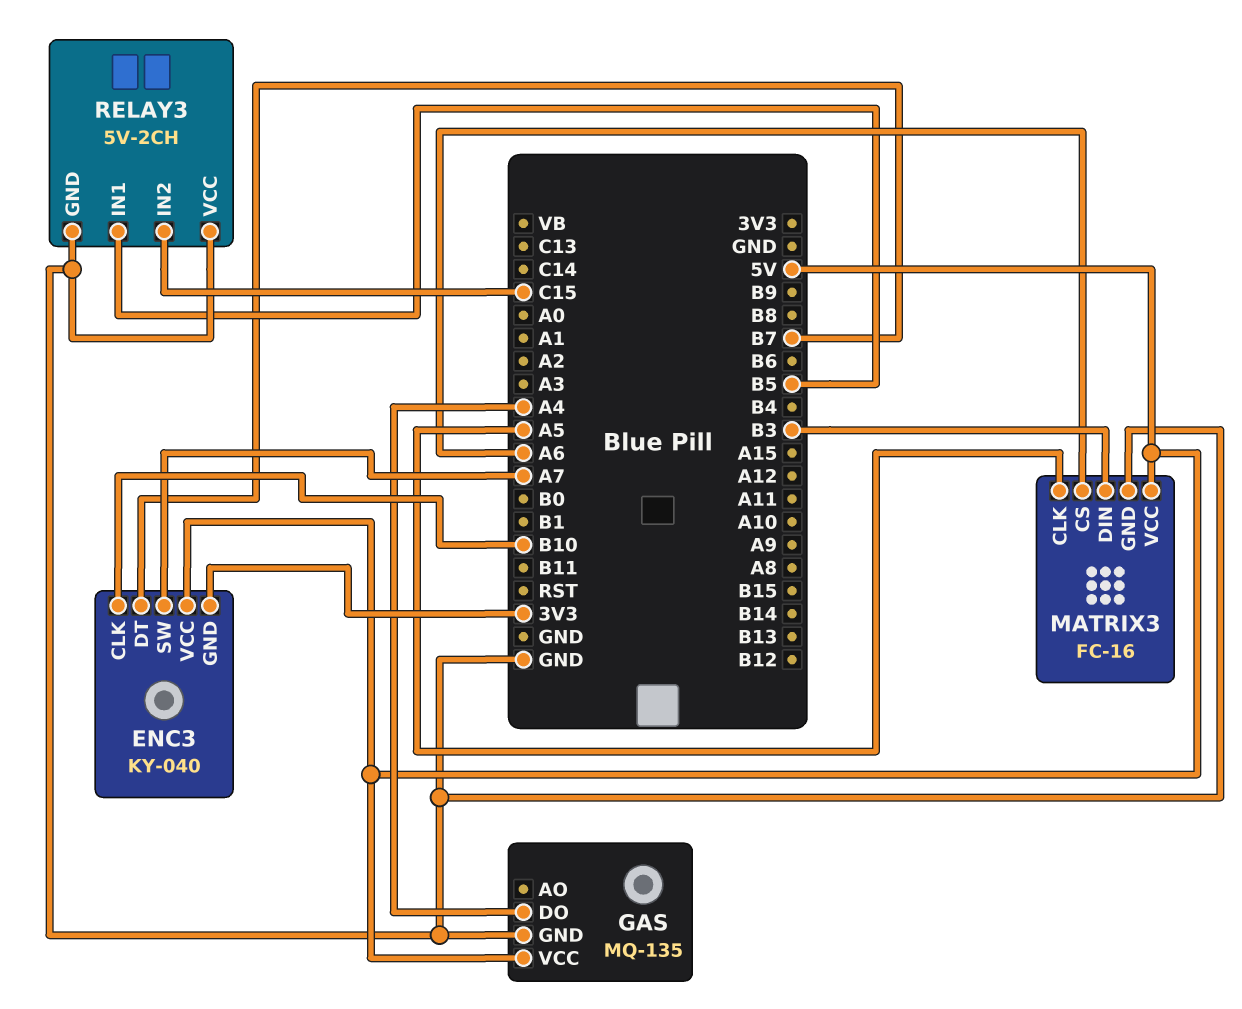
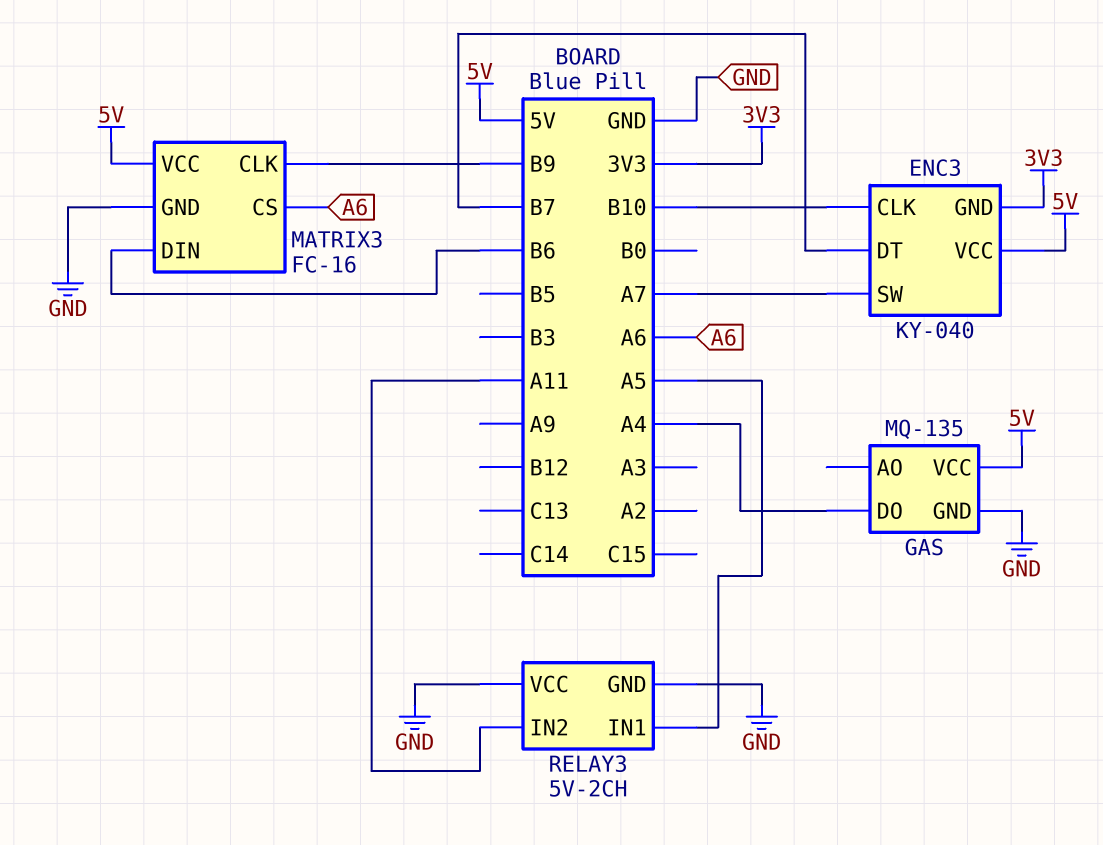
MATRIX3 pin CLK: A5 -> B9
MATRIX3 pin DIN: B3 -> B6
RELAY3 pin IN1: B5 -> A5
RELAY3 pin IN2: C15 -> A11

